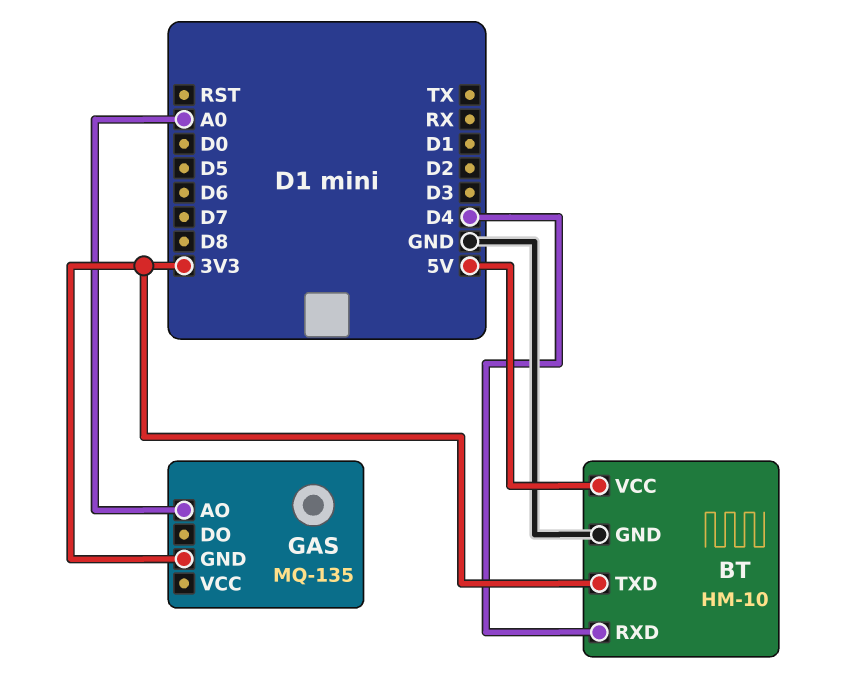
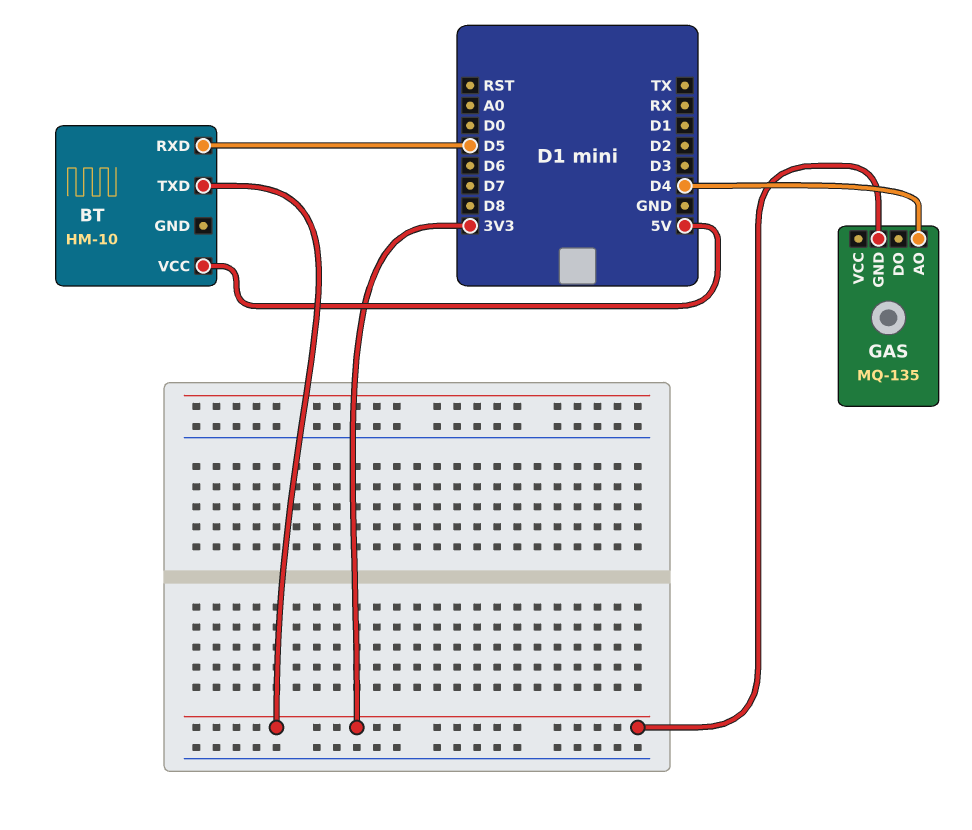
BT pin GND: GND -> none
BT pin RXD: D4 -> D5
GAS pin AO: A0 -> D4

